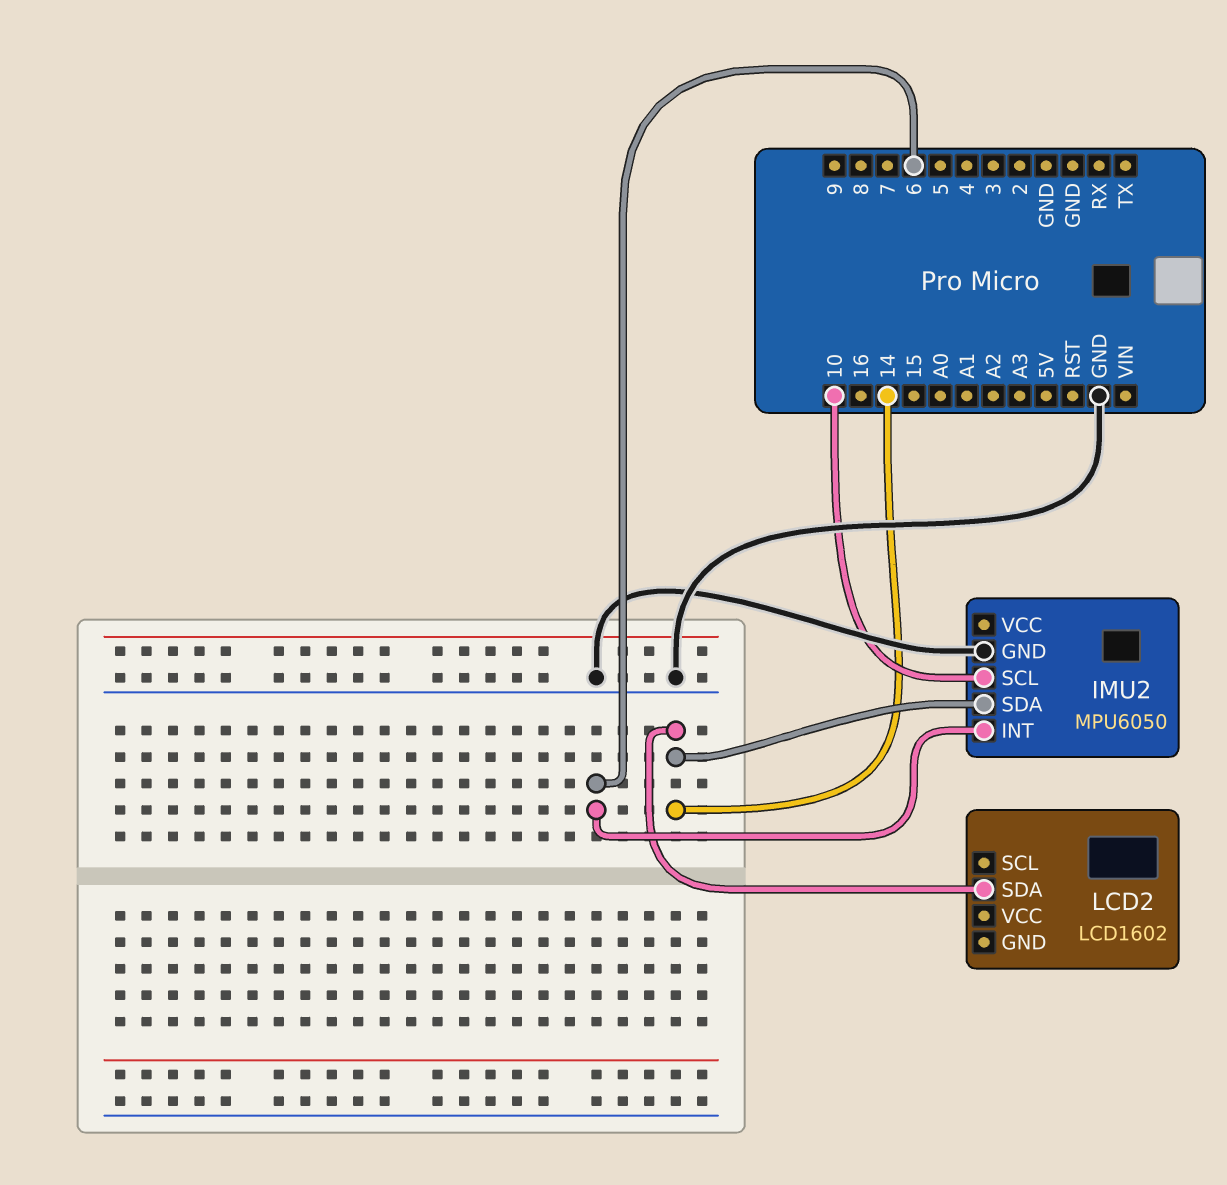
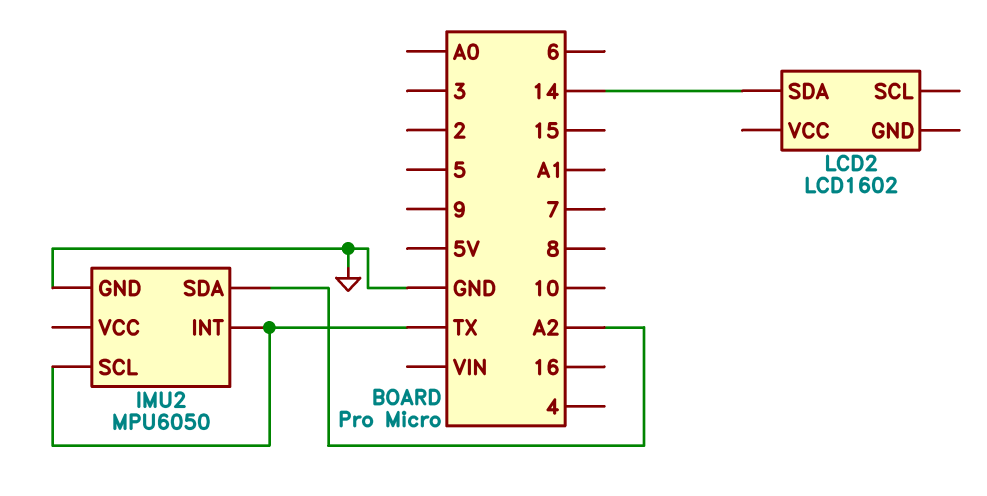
IMU2 pin INT: 6 -> TX
IMU2 pin SCL: 10 -> TX
IMU2 pin SDA: 14 -> A2

